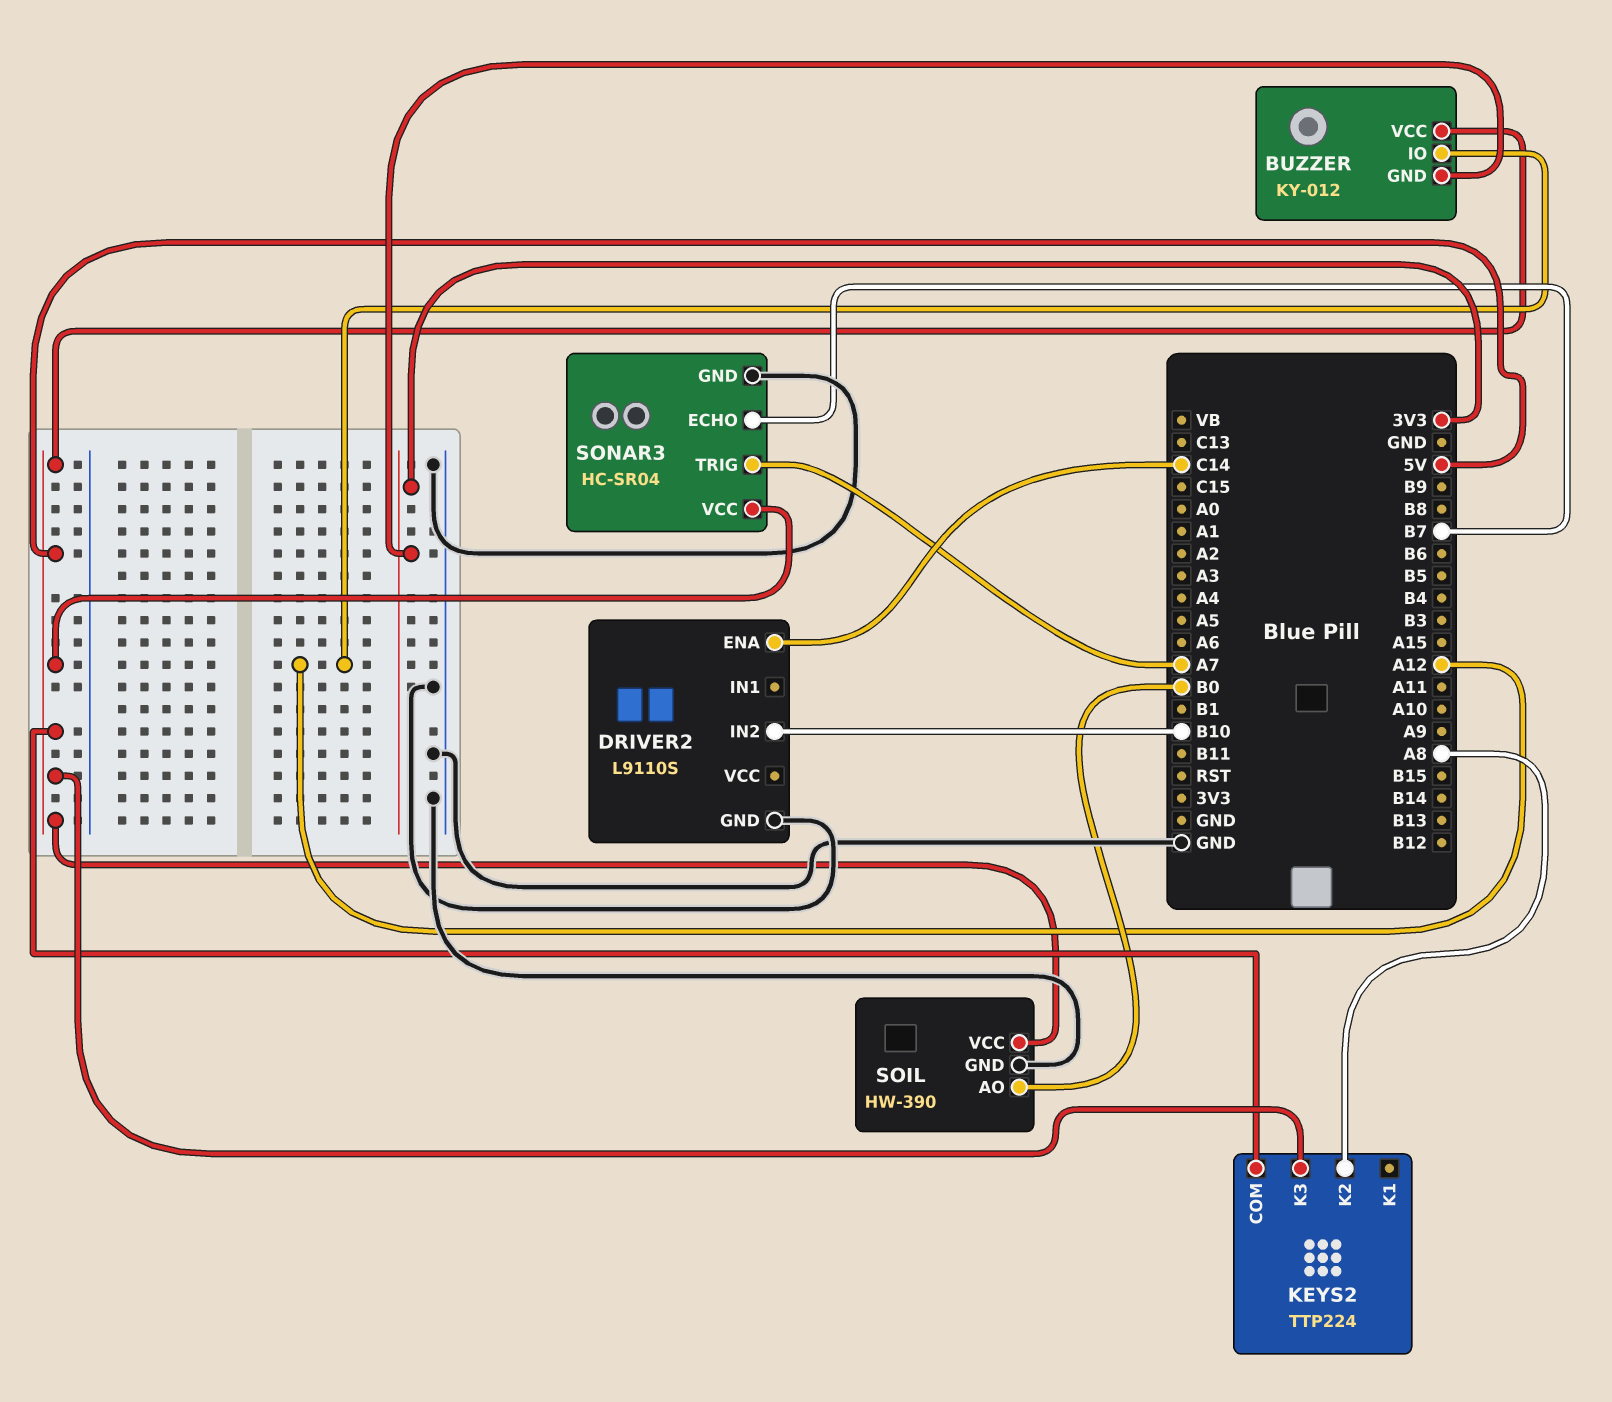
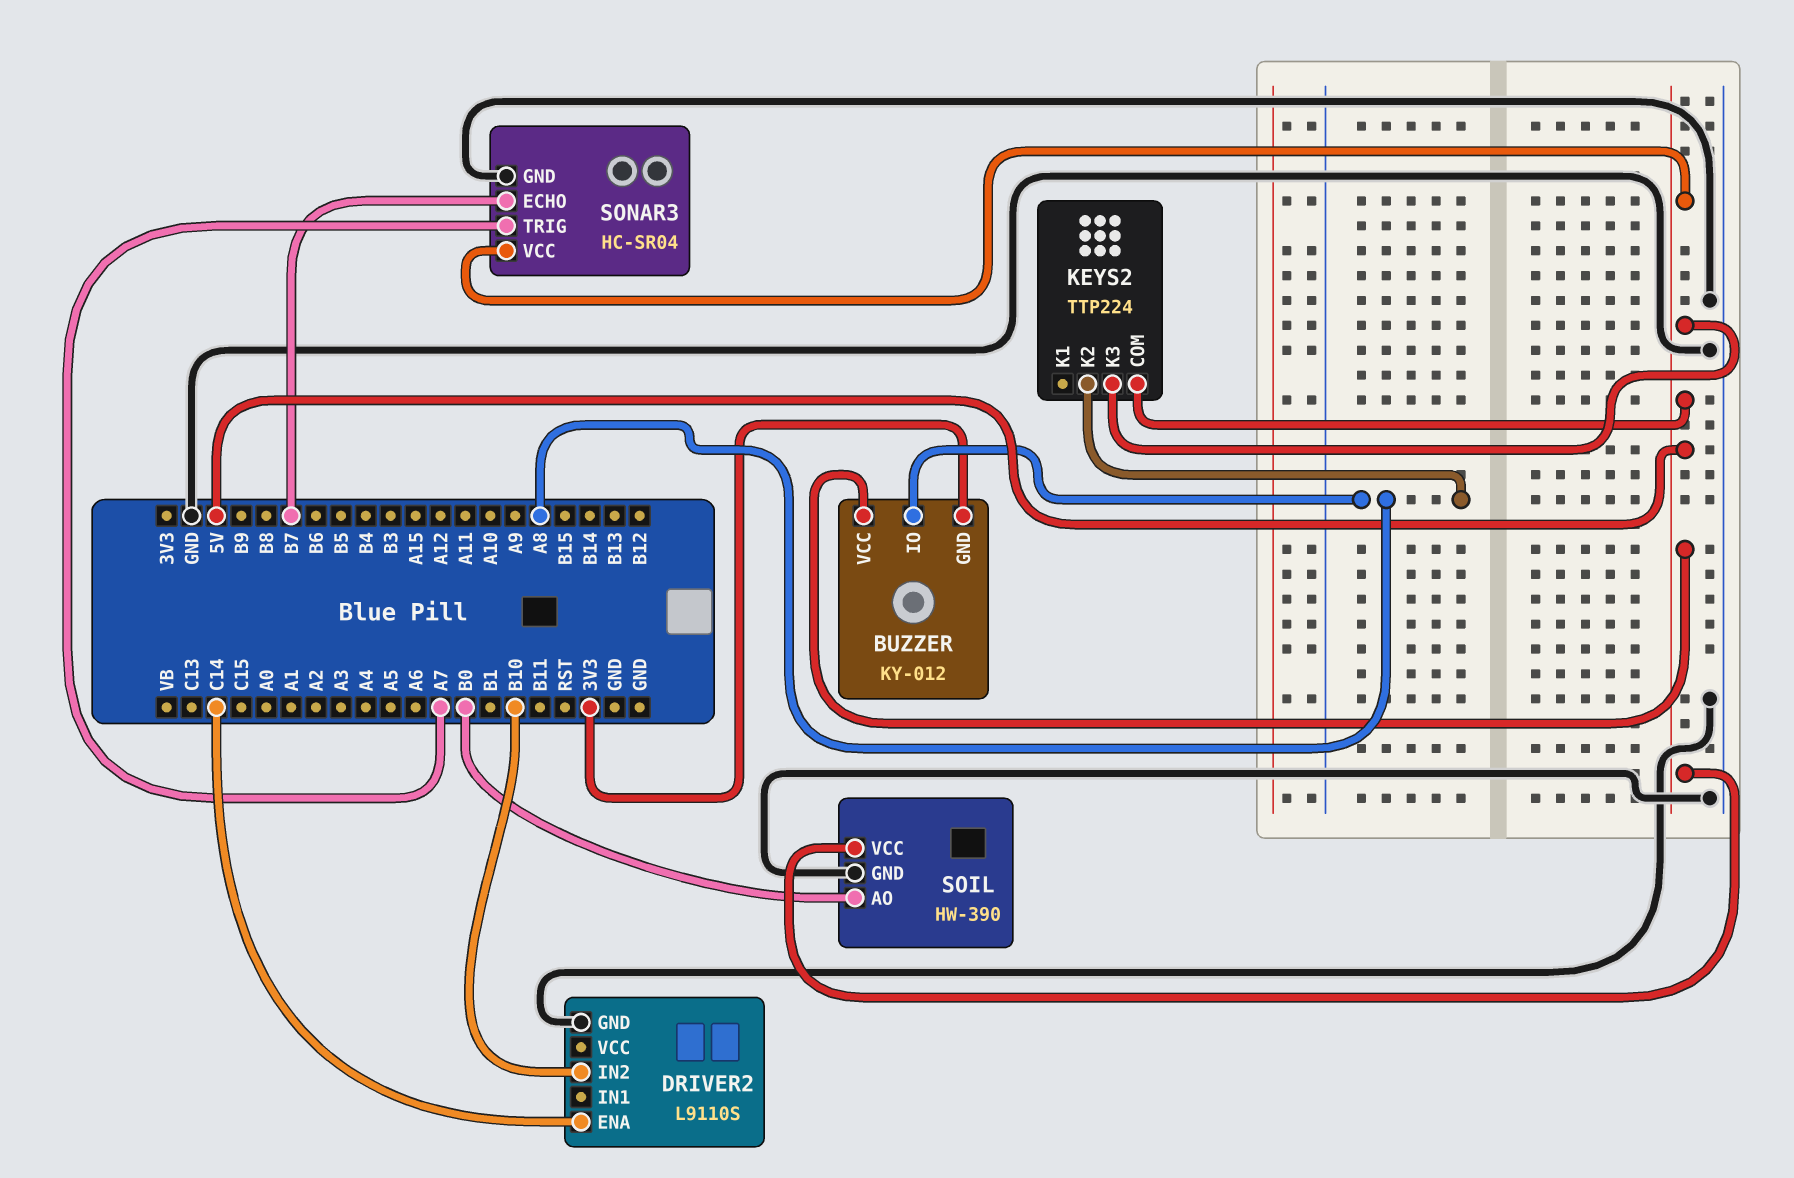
BUZZER pin IO: A12 -> A8

